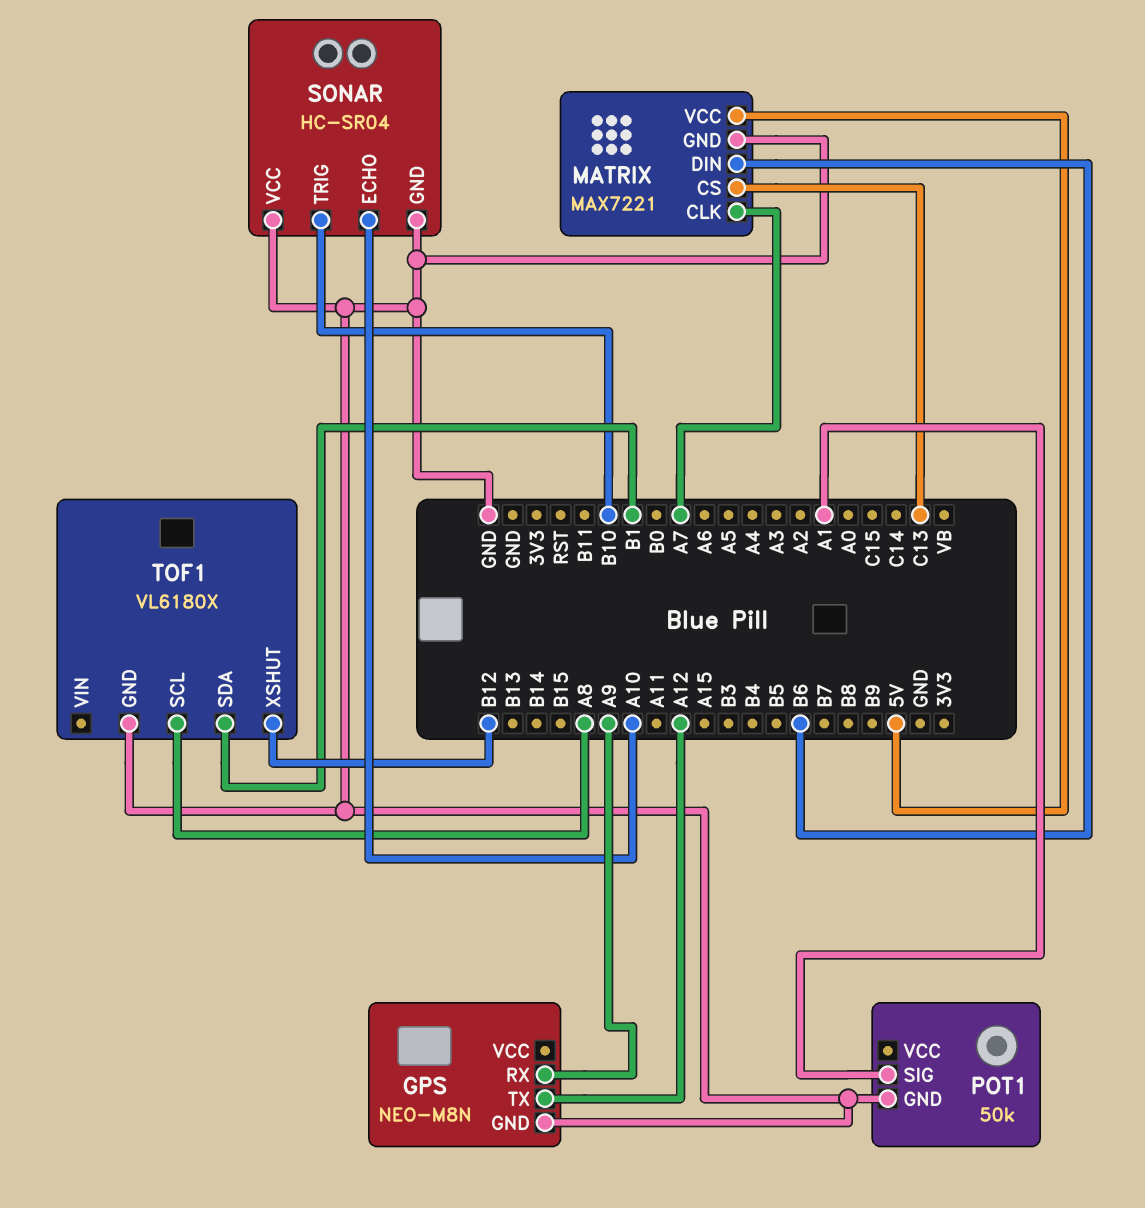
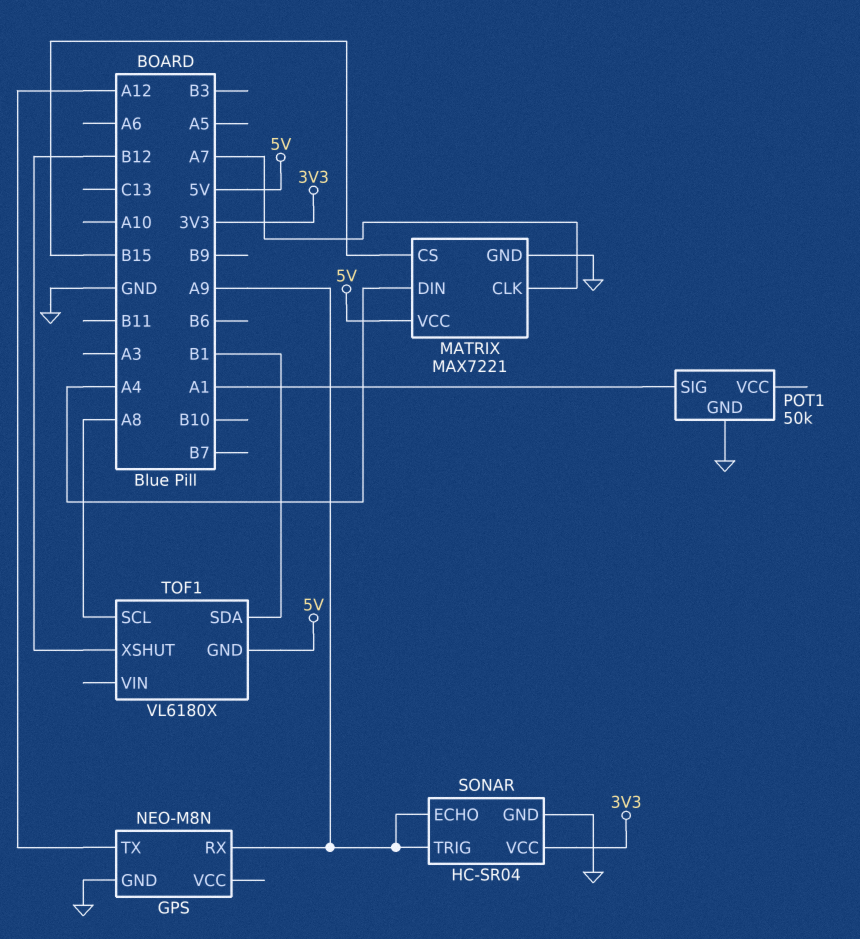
MATRIX pin CS: C13 -> B15
MATRIX pin DIN: B6 -> A4
SONAR pin ECHO: A10 -> A9
SONAR pin TRIG: B10 -> A9
SONAR pin VCC: GND -> 3V3
TOF1 pin GND: GND -> 5V

